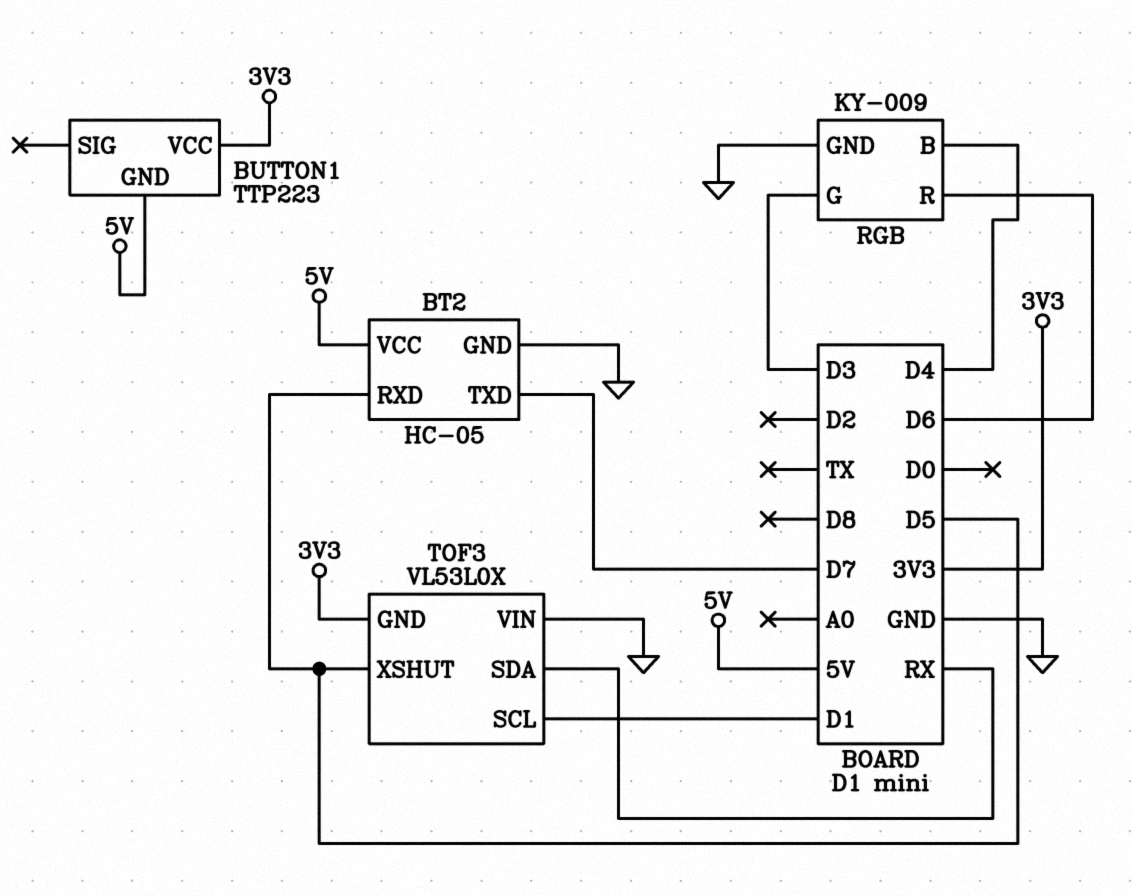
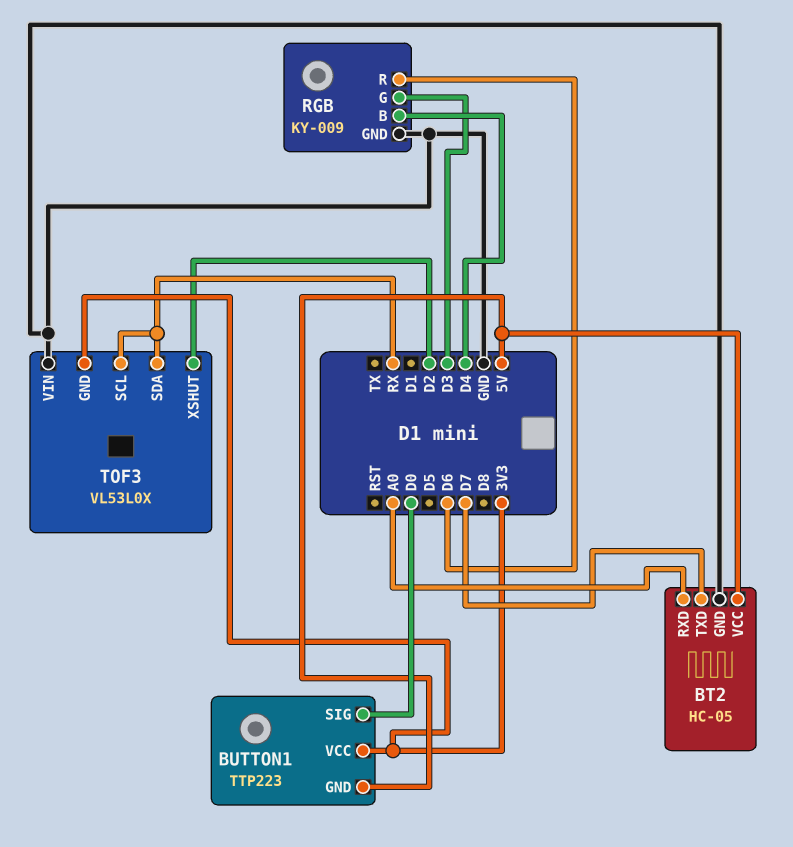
BT2 pin RXD: D5 -> A0
BUTTON1 pin SIG: none -> D0
TOF3 pin SCL: D1 -> RX
TOF3 pin XSHUT: D5 -> D2

